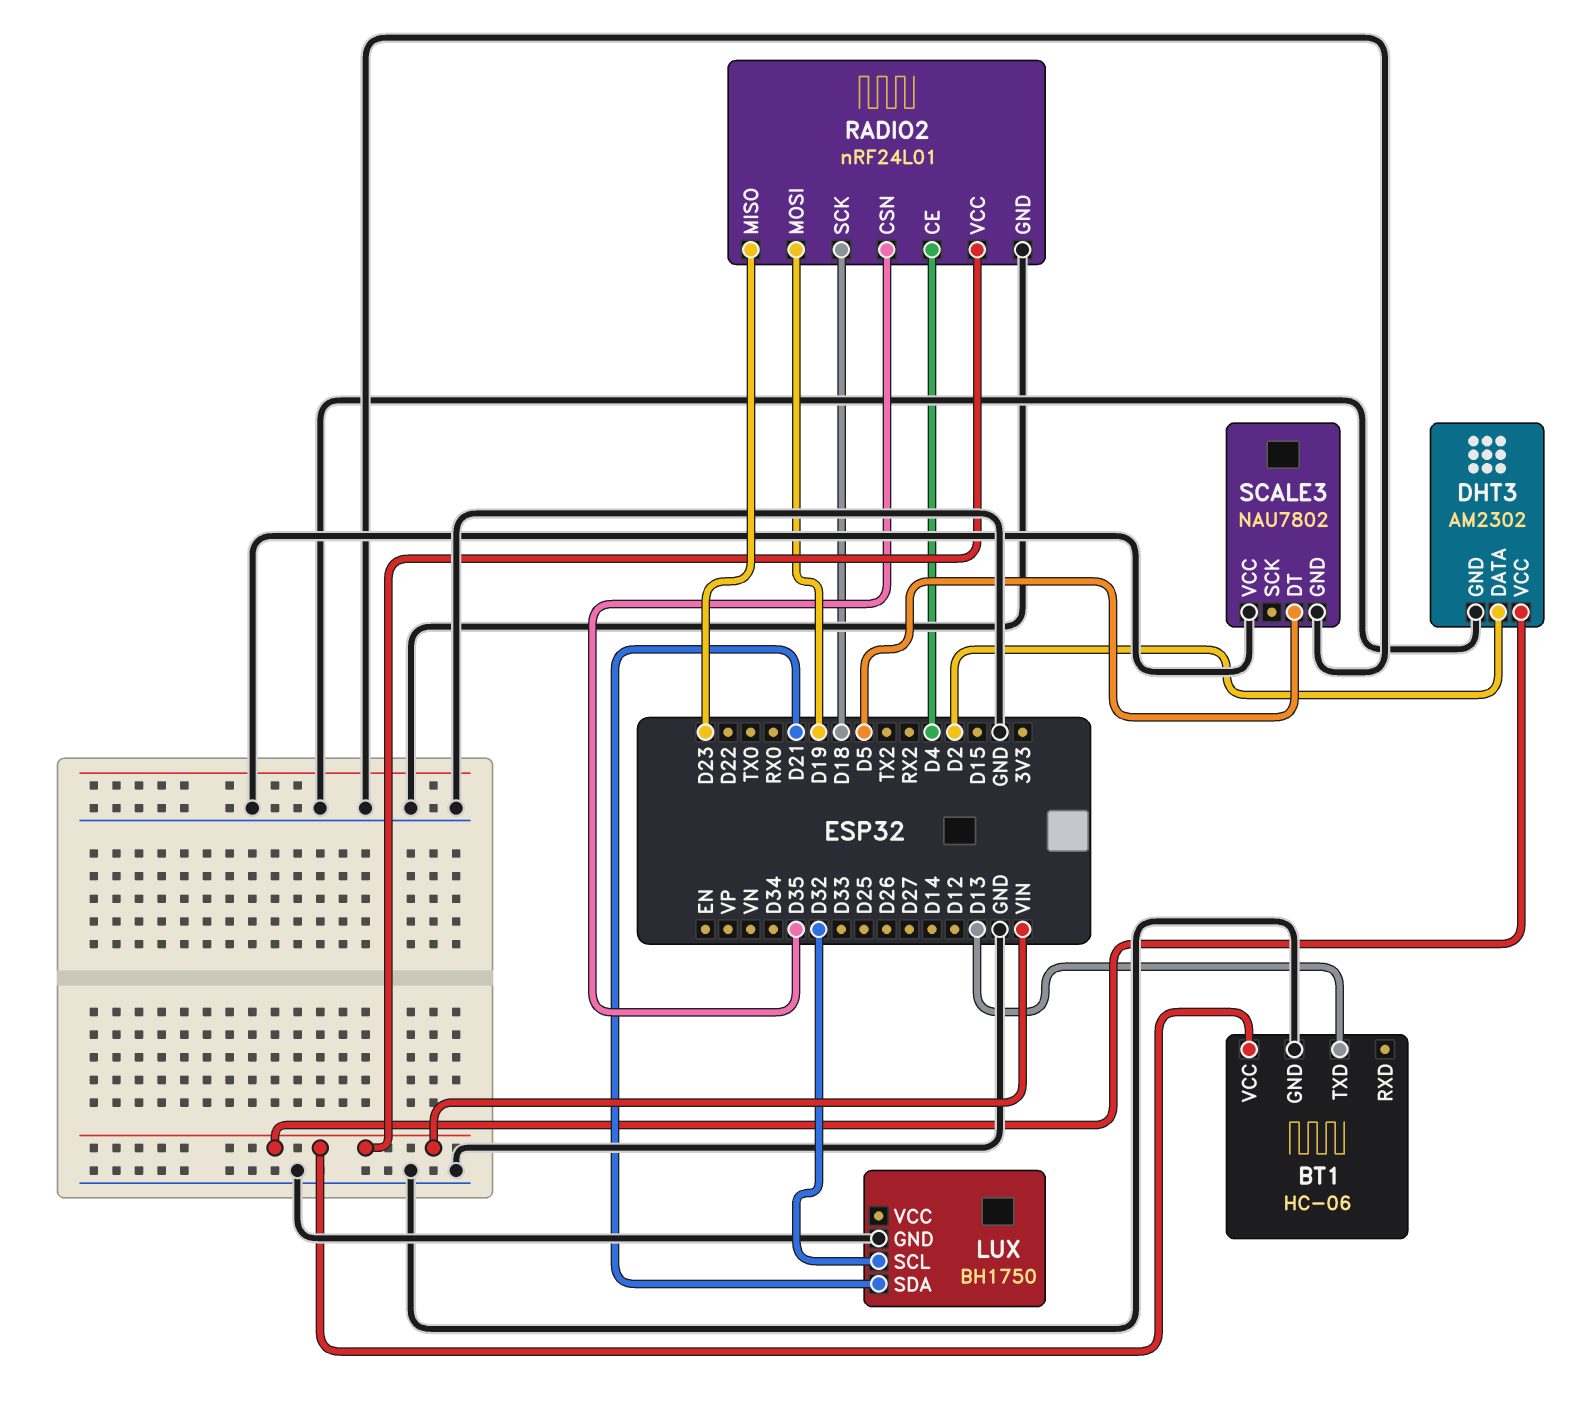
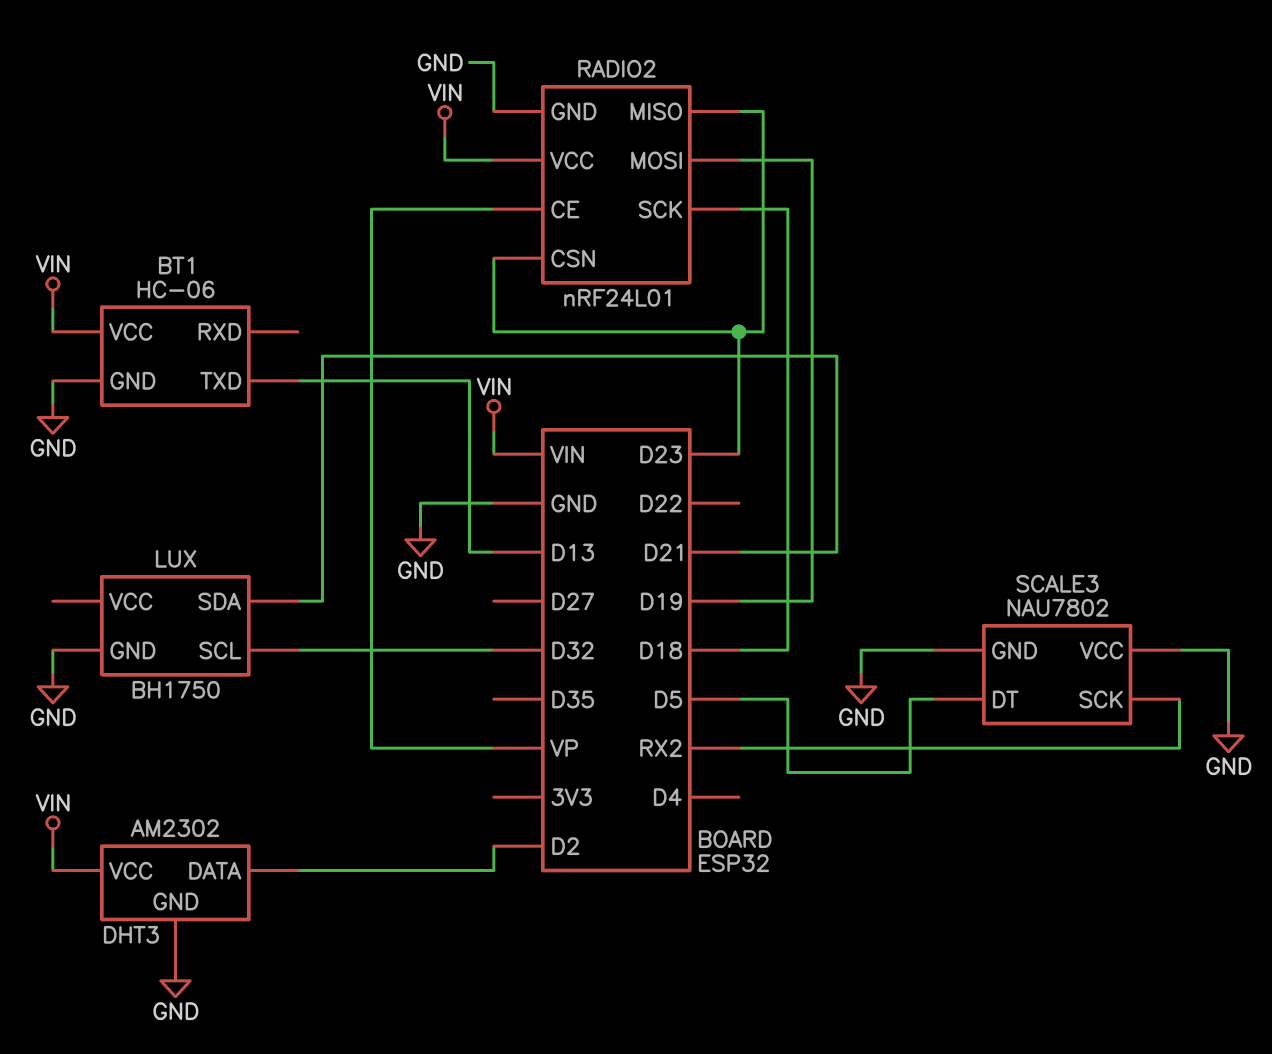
RADIO2 pin CE: D4 -> VP
RADIO2 pin CSN: D35 -> D23
SCALE3 pin SCK: none -> RX2

